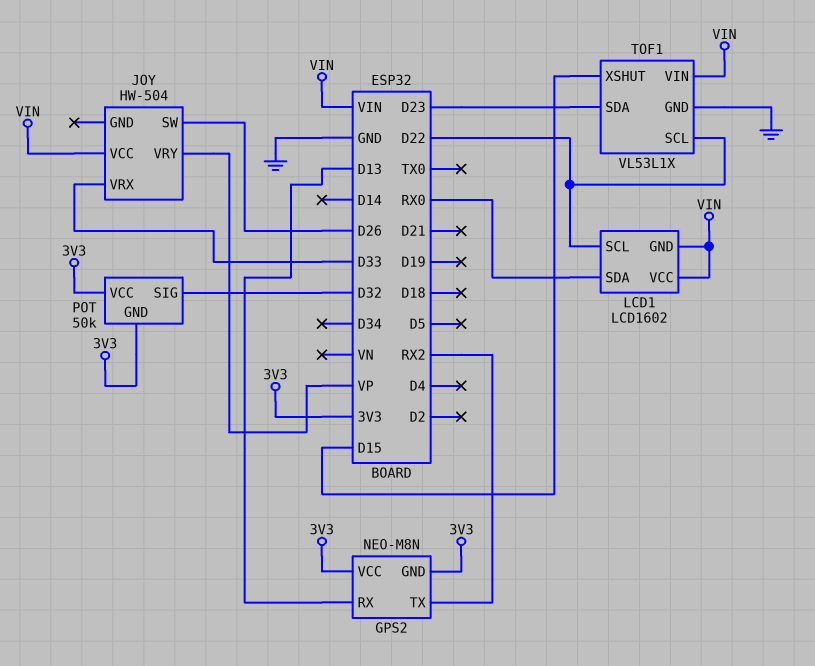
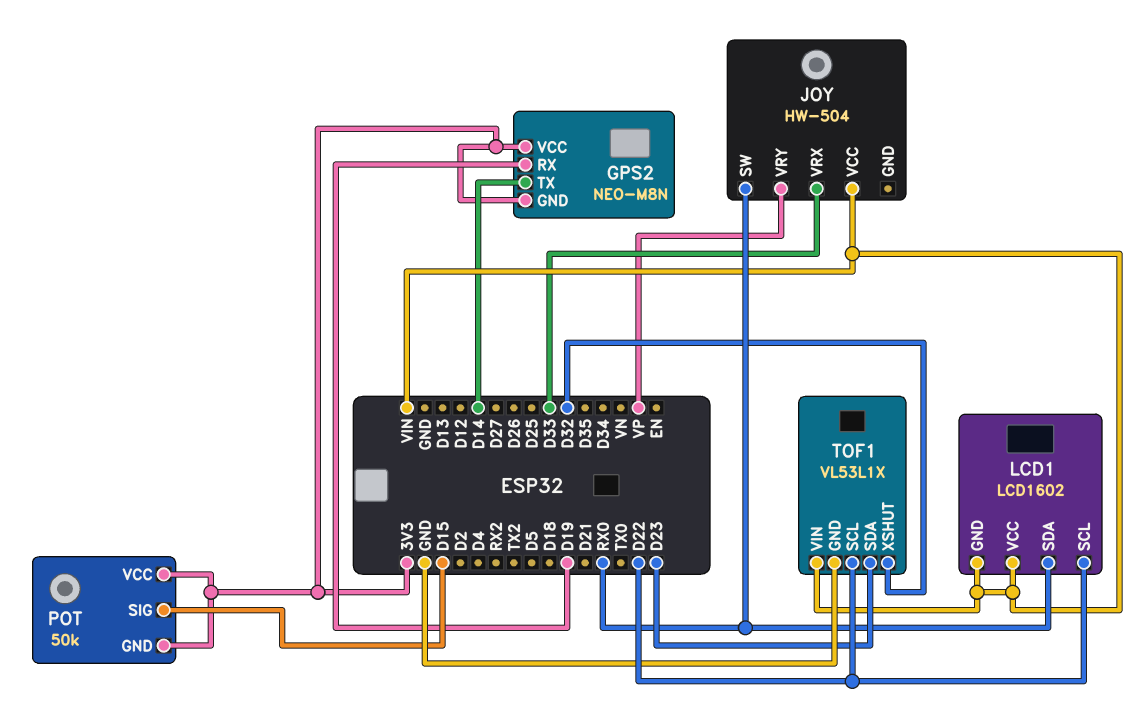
GPS2 pin RX: D13 -> D19
GPS2 pin TX: RX2 -> D14
JOY pin SW: D26 -> RX0
POT pin SIG: D32 -> D15
TOF1 pin XSHUT: D15 -> D32

